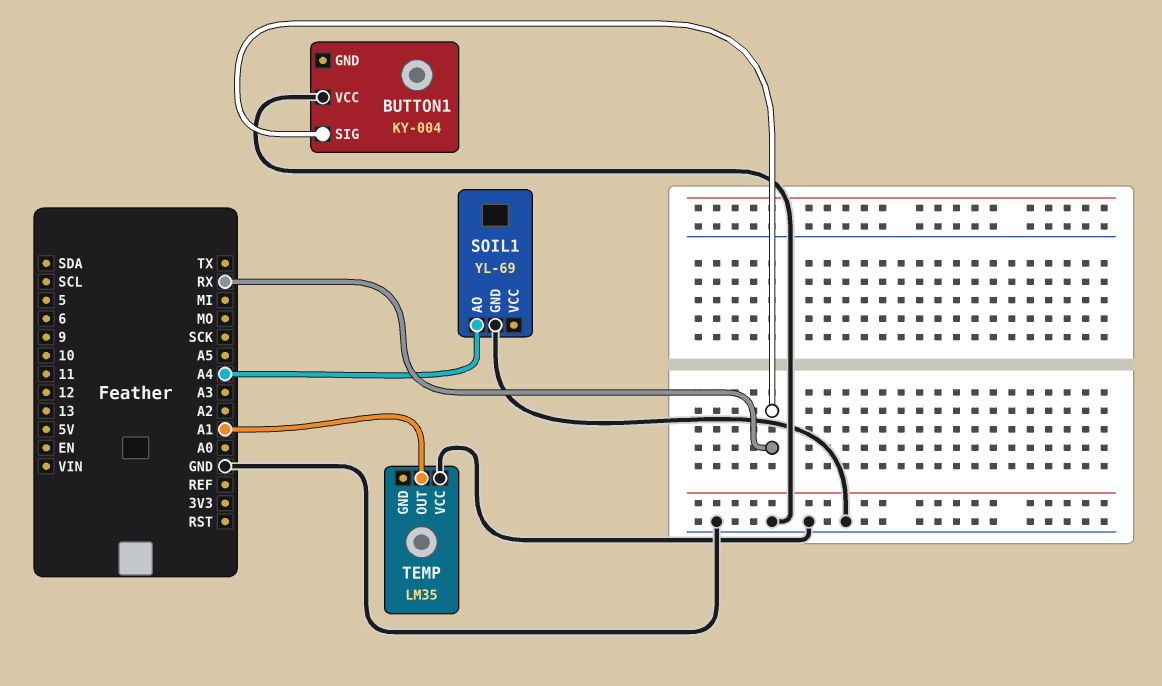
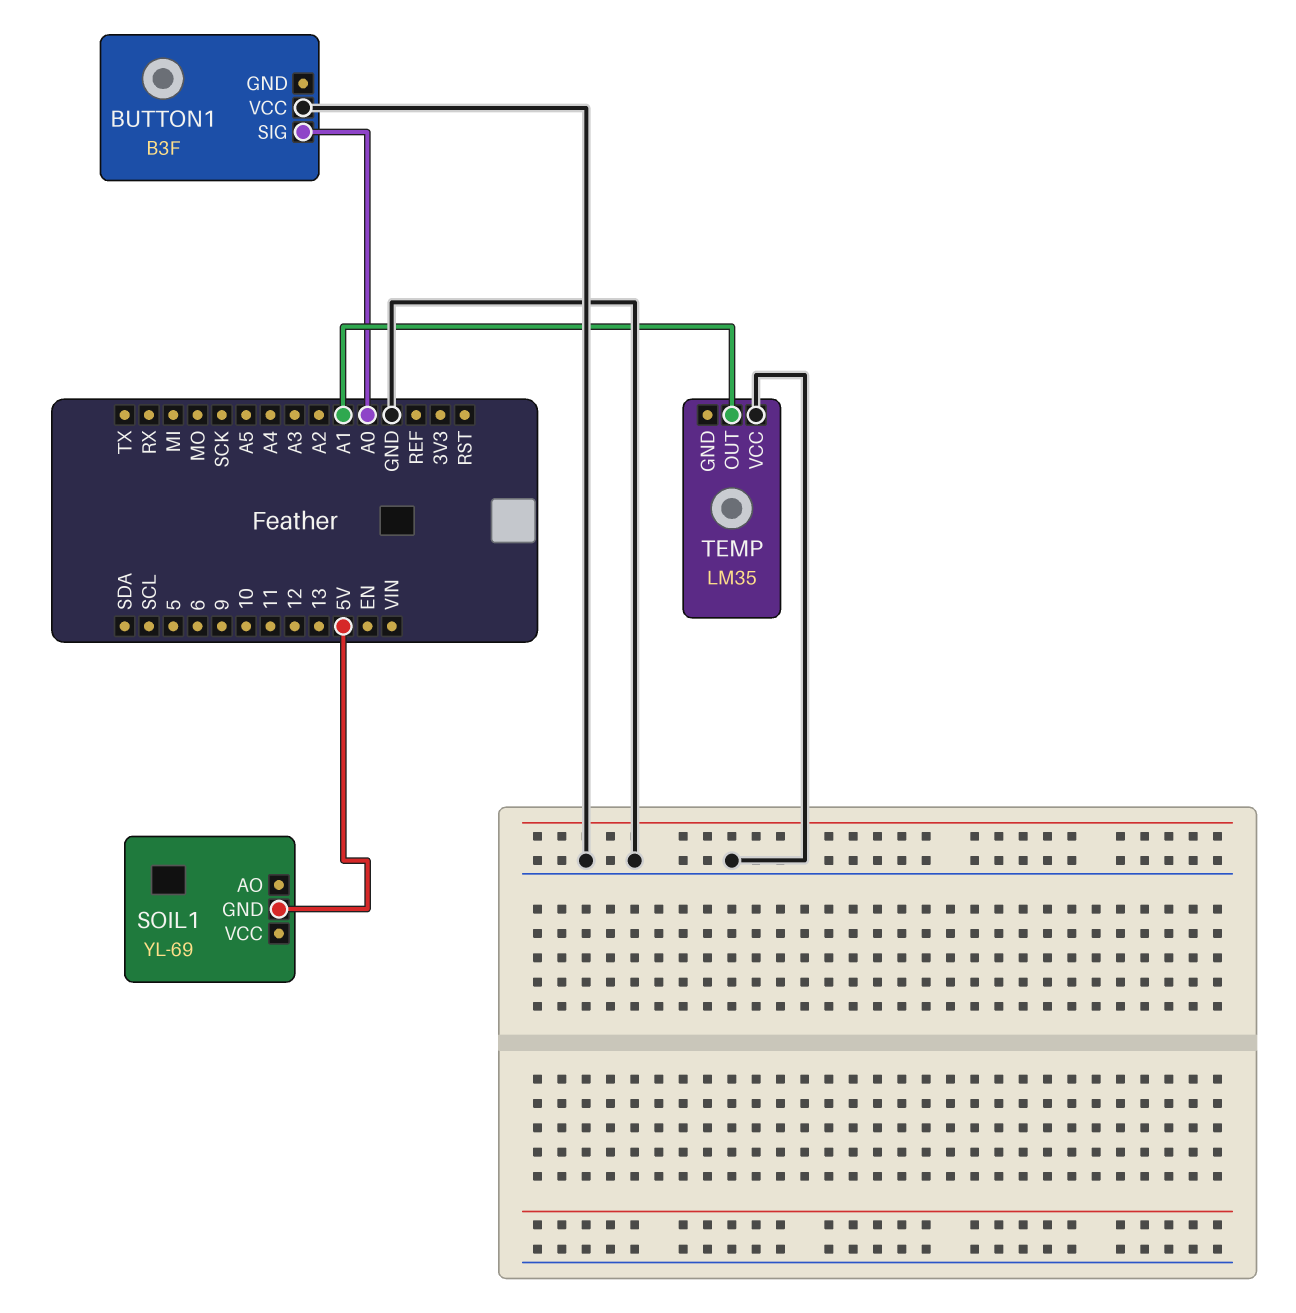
BUTTON1: KY-004 -> B3F
BUTTON1 pin SIG: RX -> A0
SOIL1 pin AO: A4 -> none
SOIL1 pin GND: GND -> 5V

